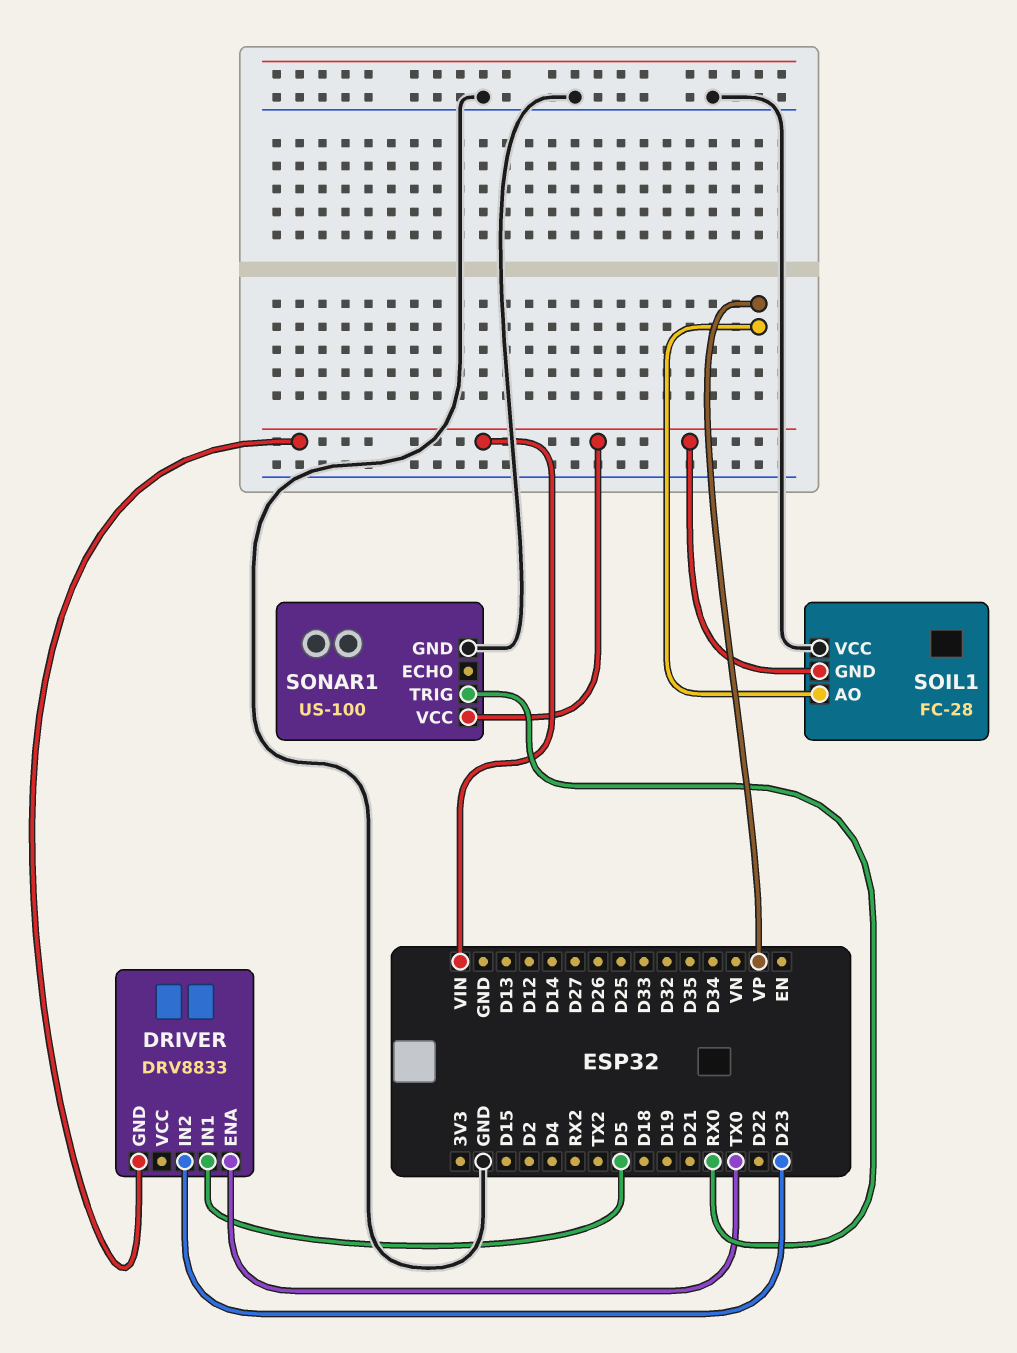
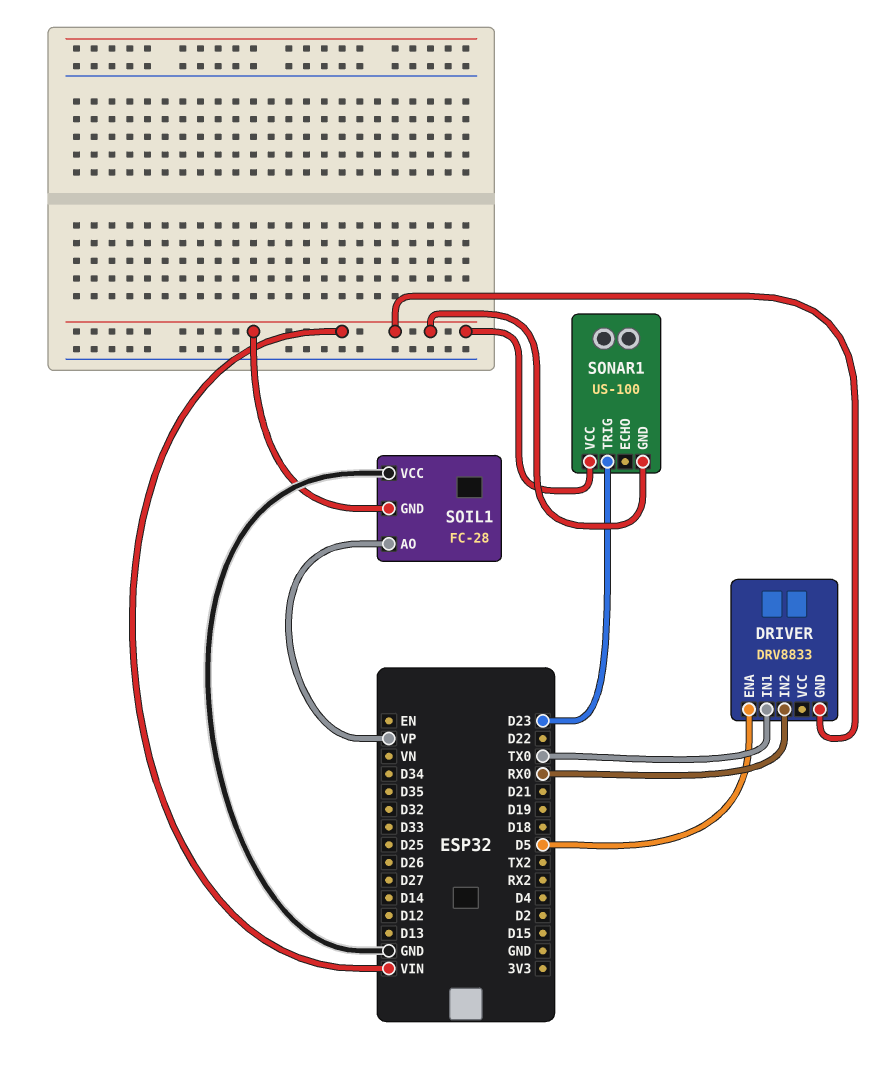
DRIVER pin ENA: TX0 -> D5
DRIVER pin IN1: D5 -> TX0
DRIVER pin IN2: D23 -> RX0
SONAR1 pin GND: GND -> VIN
SONAR1 pin TRIG: RX0 -> D23

